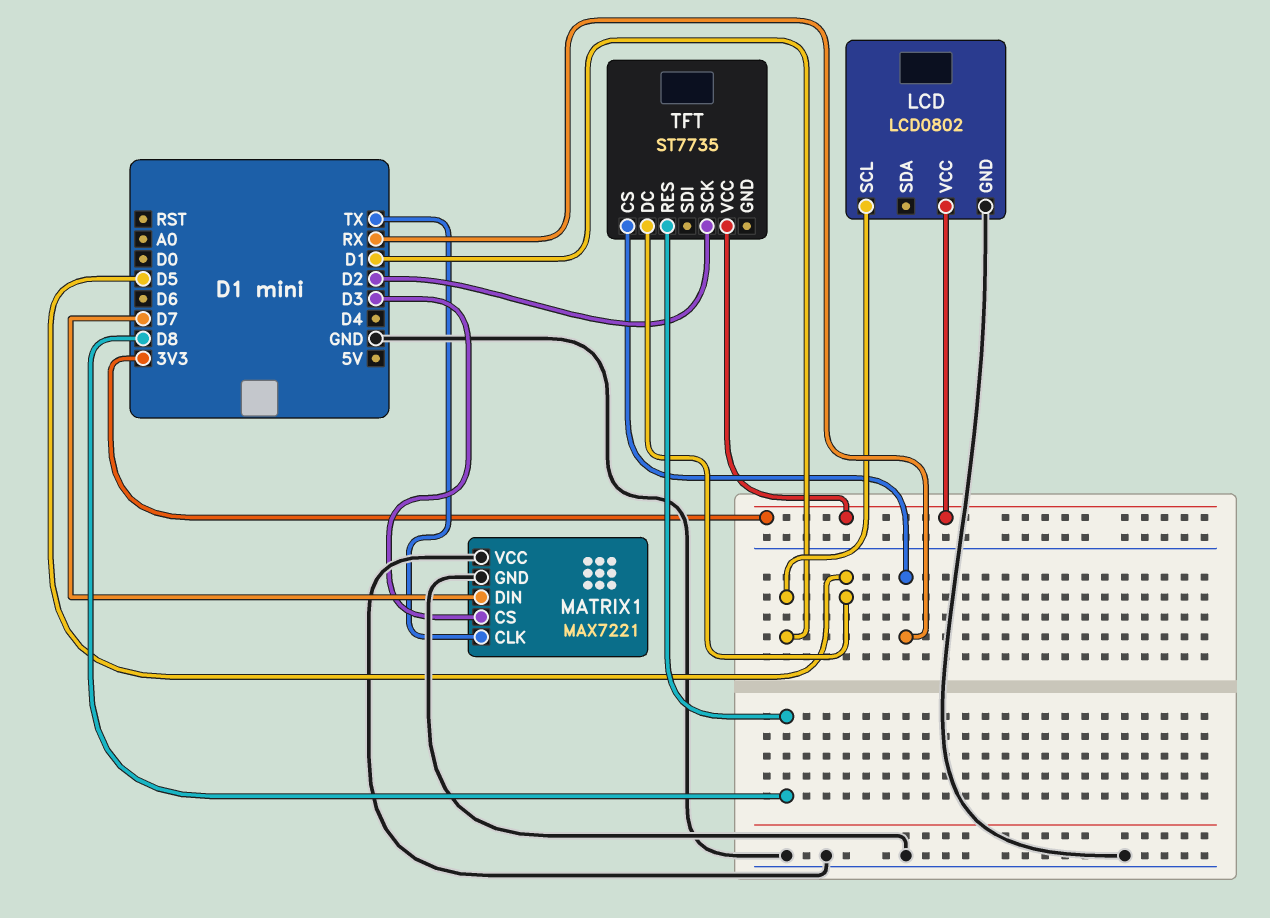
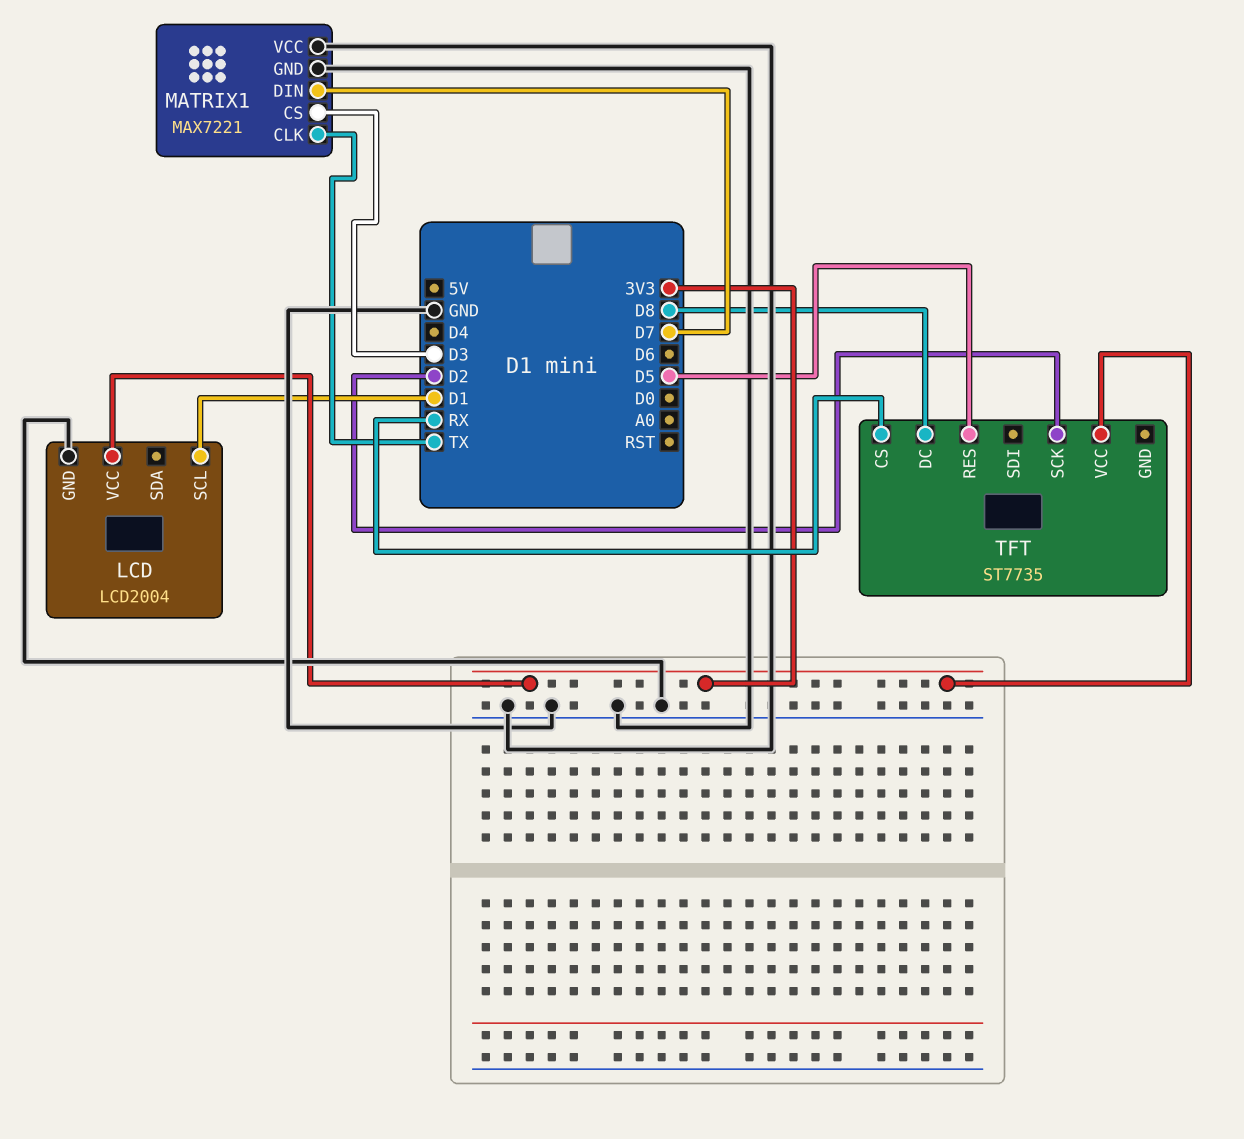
LCD: LCD0802 -> LCD2004
TFT pin DC: D5 -> D8
TFT pin RES: D8 -> D5

